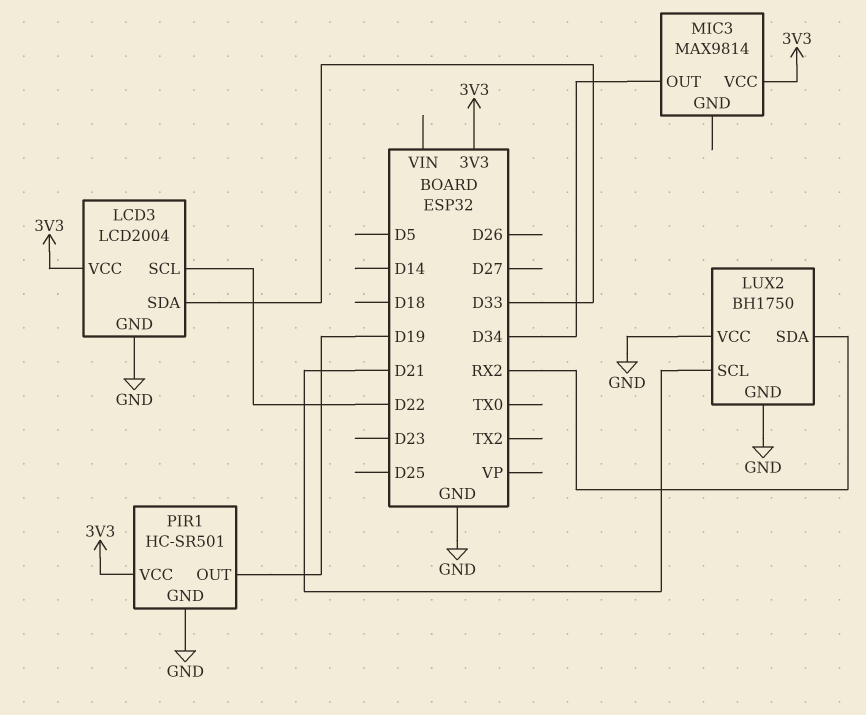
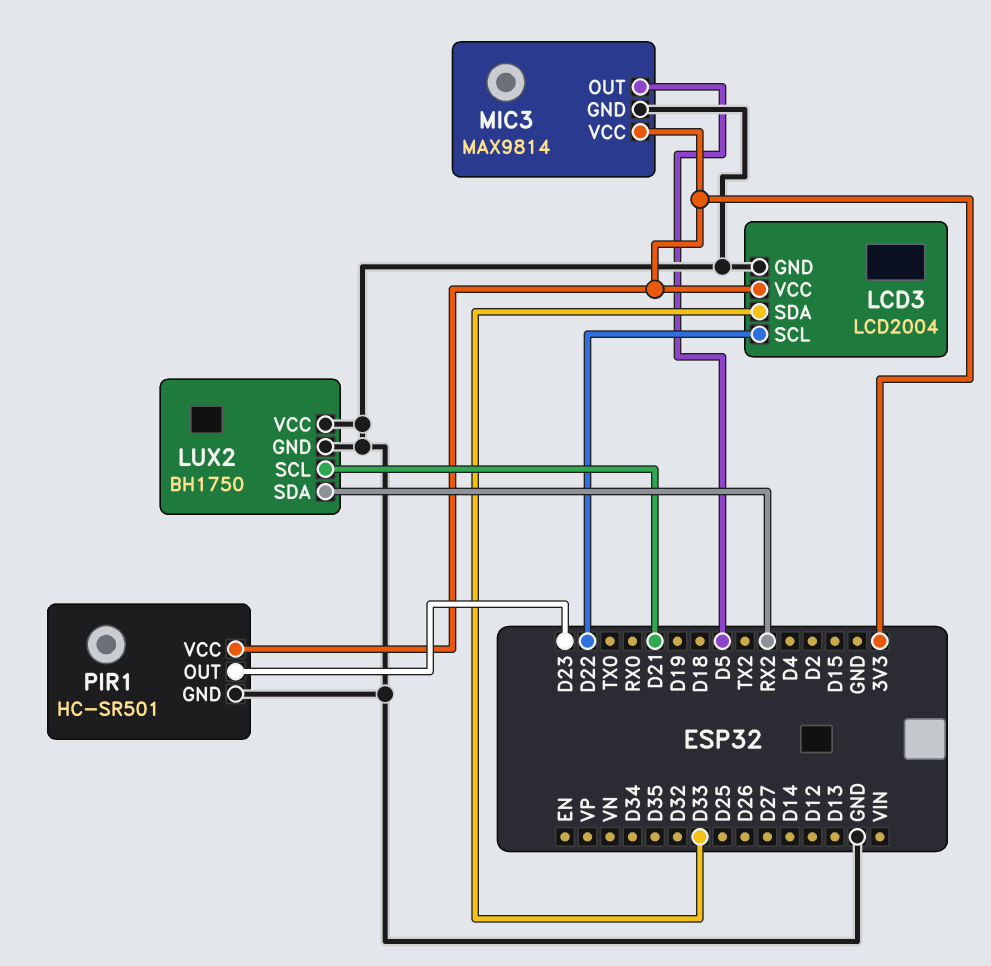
MIC3 pin GND: none -> GND
MIC3 pin OUT: D34 -> D5
PIR1 pin OUT: D19 -> D23

